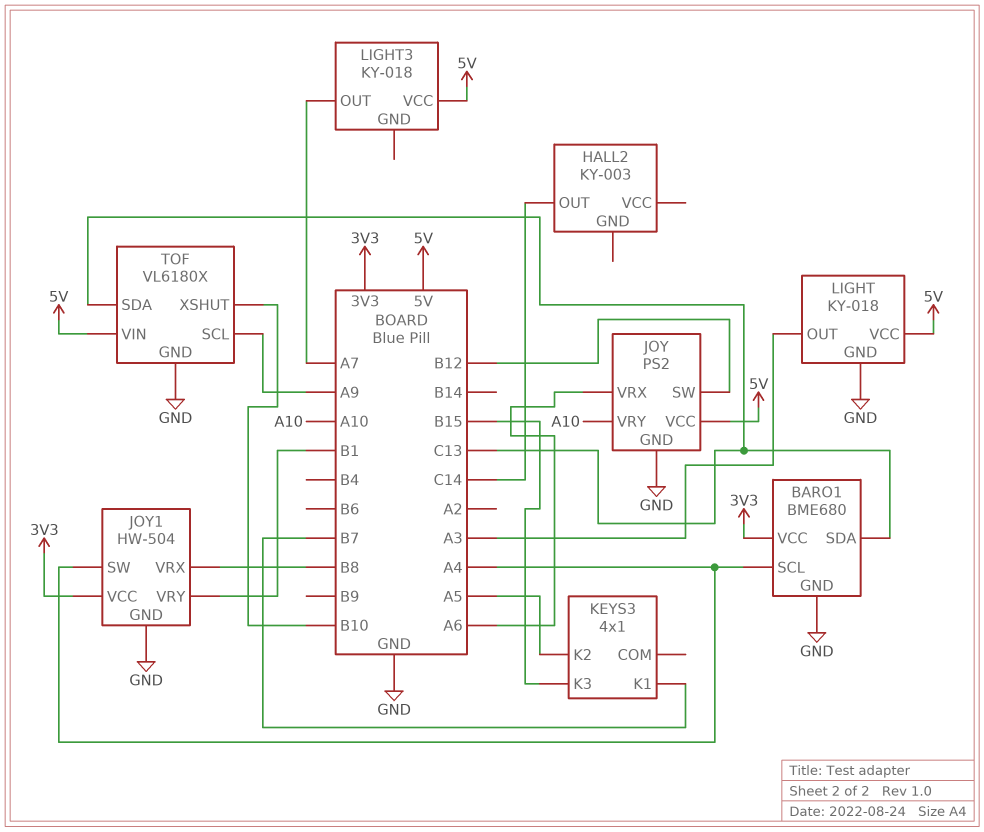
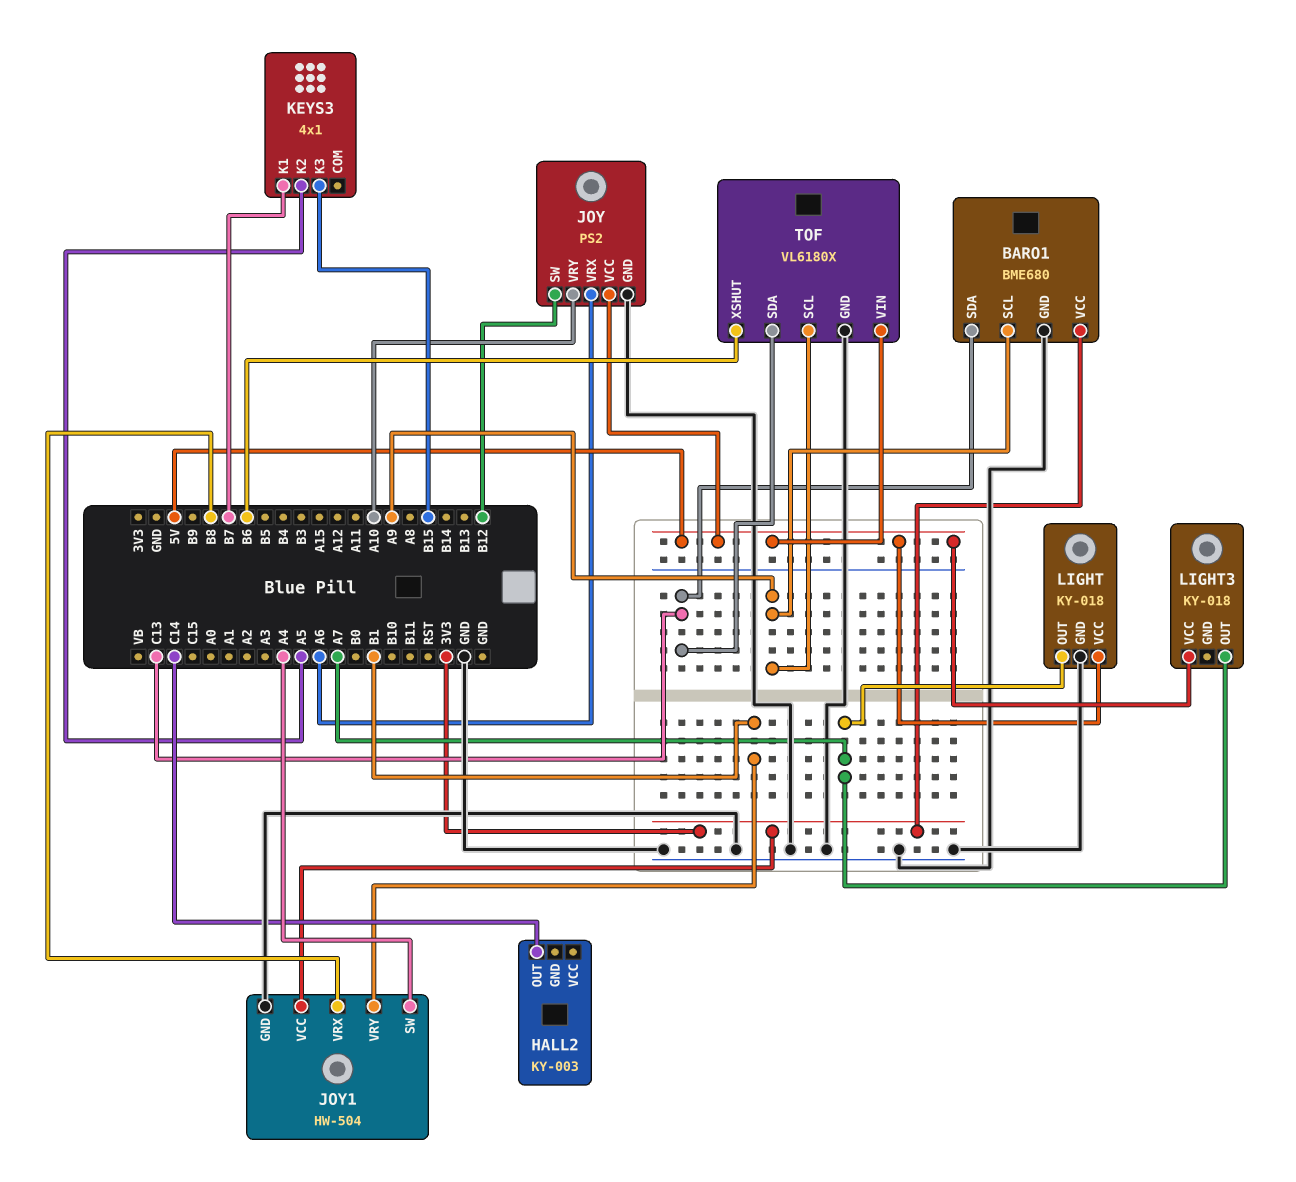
BARO1 pin SCL: A4 -> A9
LIGHT pin OUT: A3 -> A7
TOF pin XSHUT: B10 -> B6

